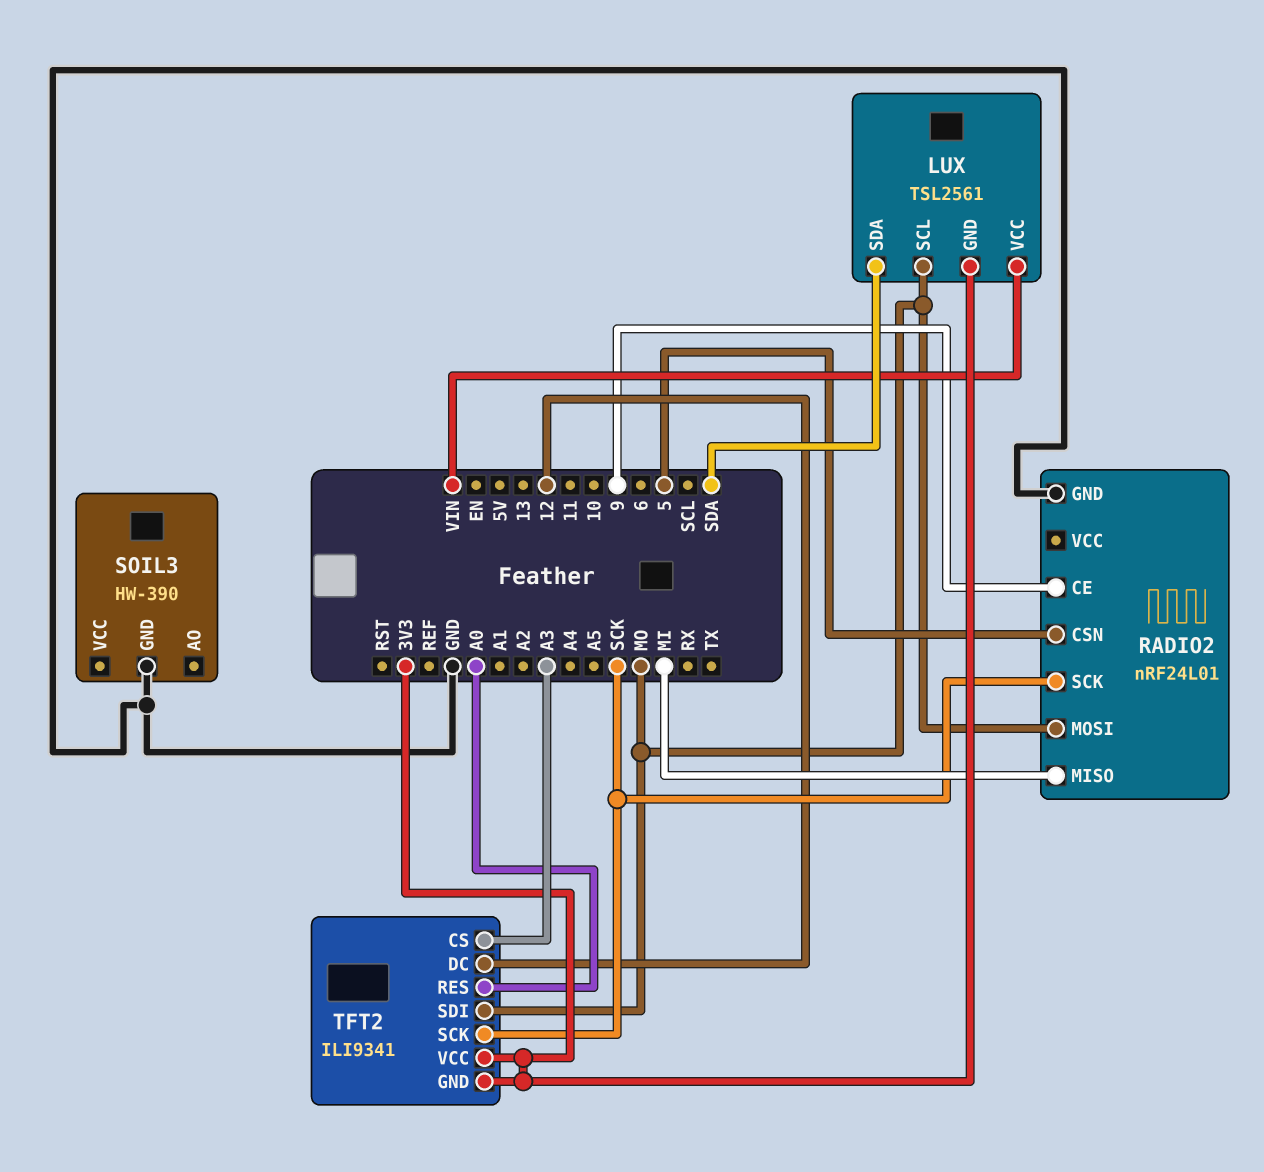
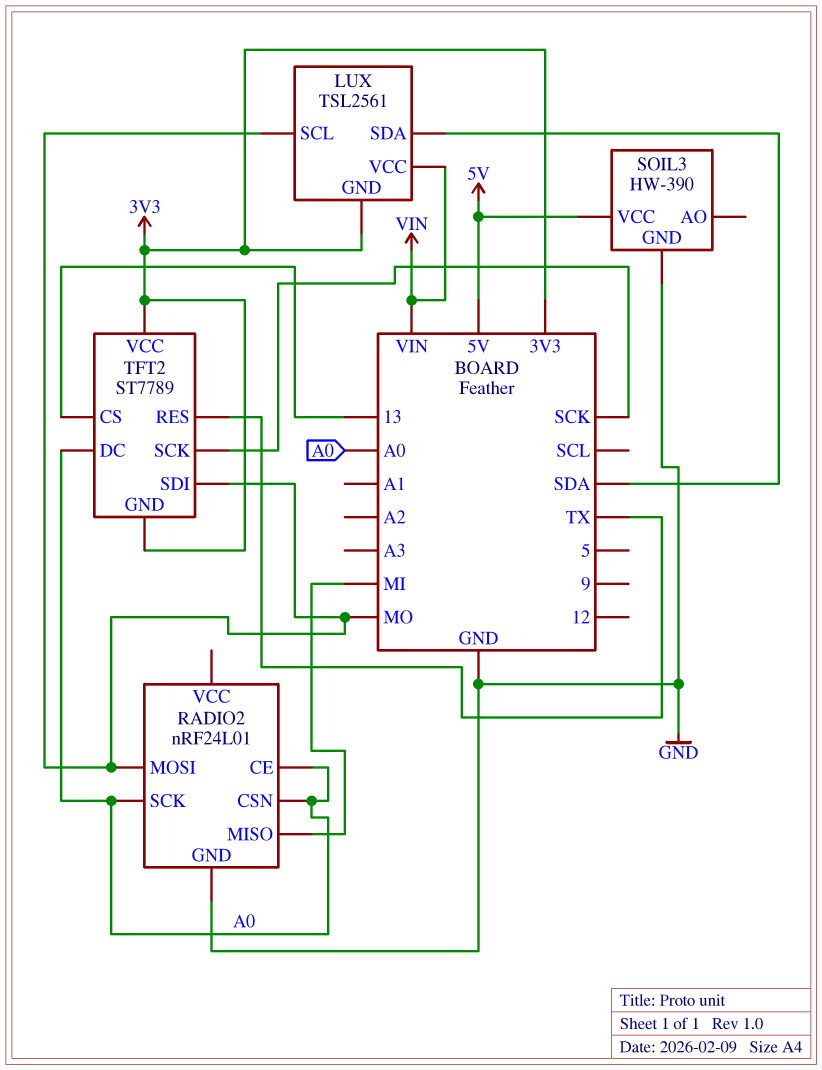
RADIO2 pin CE: 9 -> A0
RADIO2 pin CSN: 5 -> A0
RADIO2 pin SCK: SCK -> A0
SOIL3 pin VCC: none -> 5V
TFT2: ILI9341 -> ST7789
TFT2 pin CS: A3 -> 13
TFT2 pin DC: 12 -> A0
TFT2 pin RES: A0 -> TX

